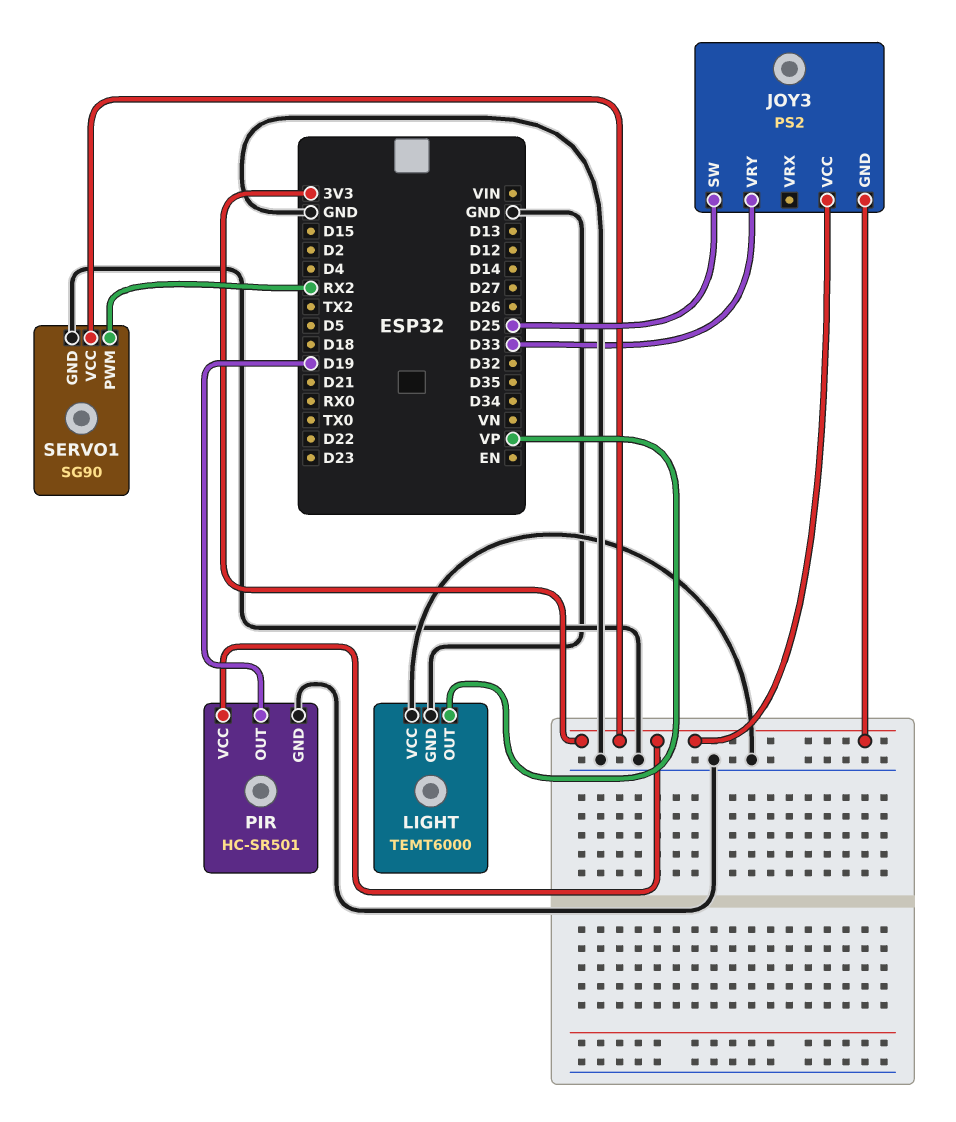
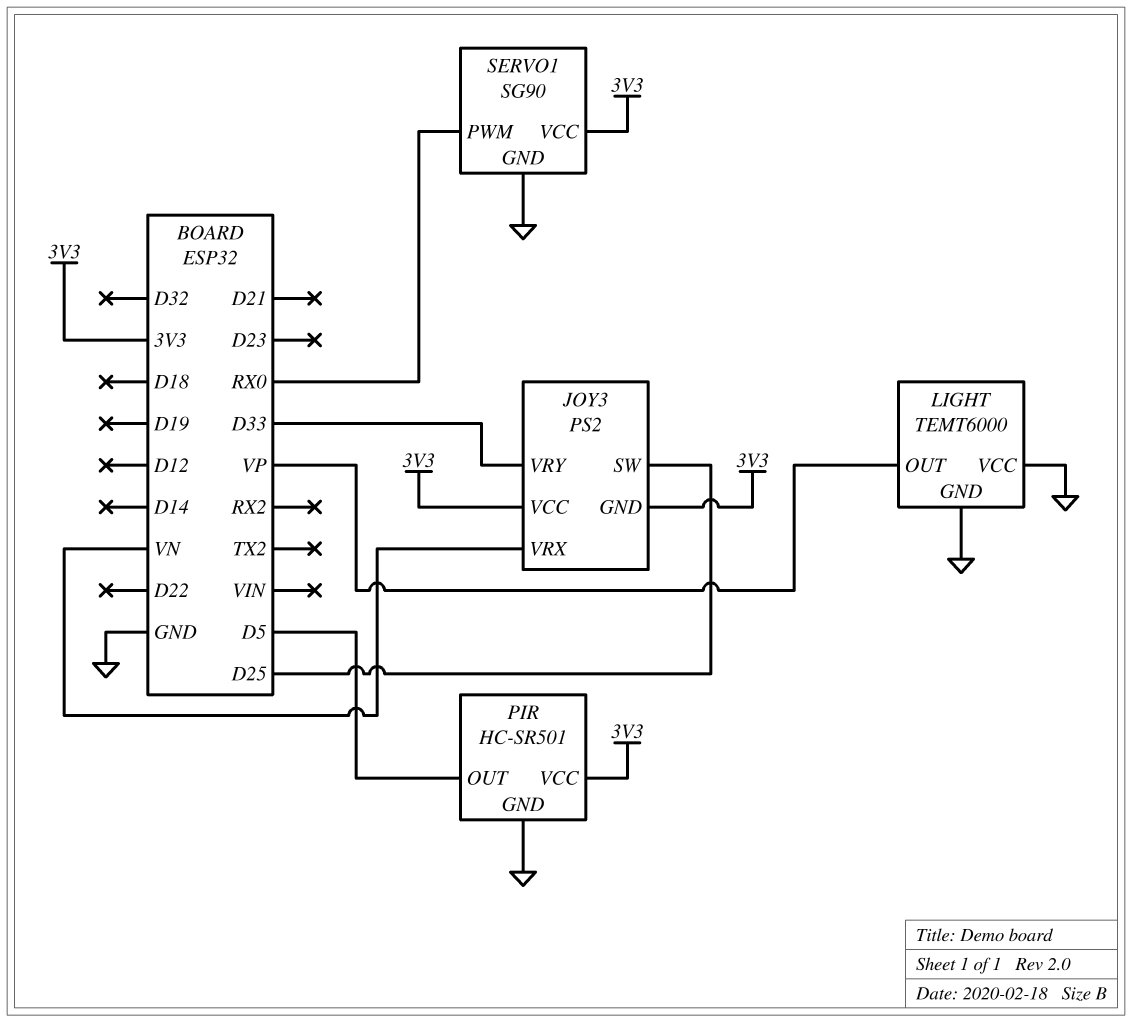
JOY3 pin VRX: none -> VN
PIR pin OUT: D19 -> D5
SERVO1 pin PWM: RX2 -> RX0

